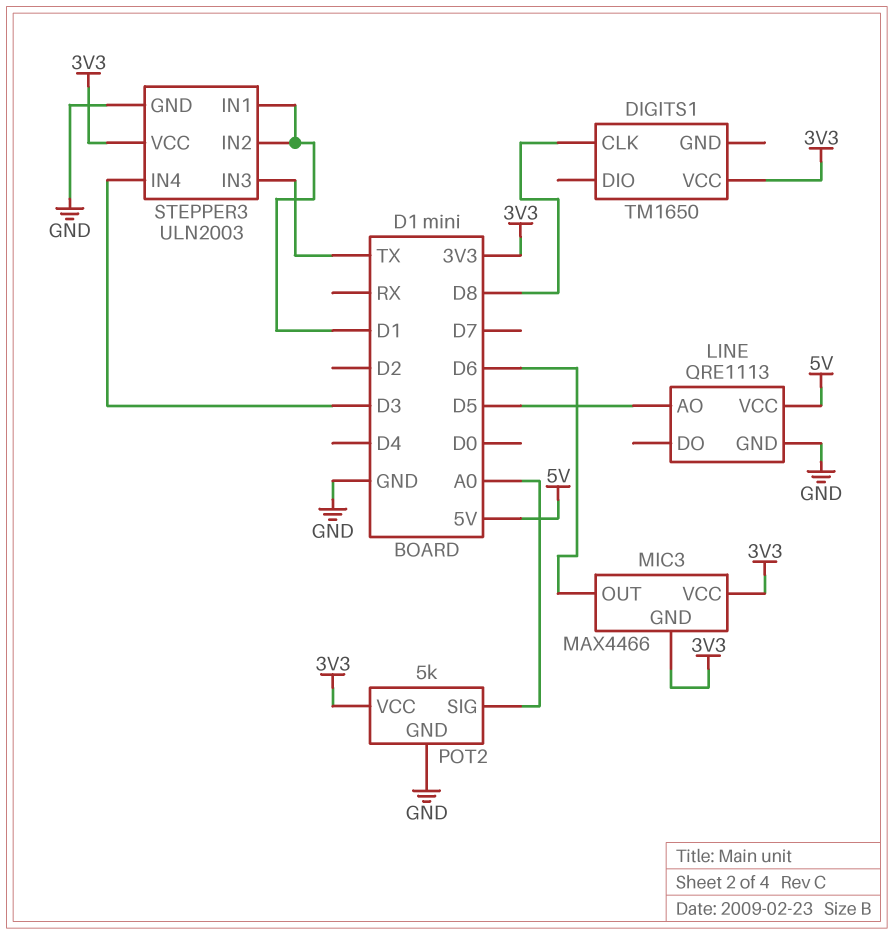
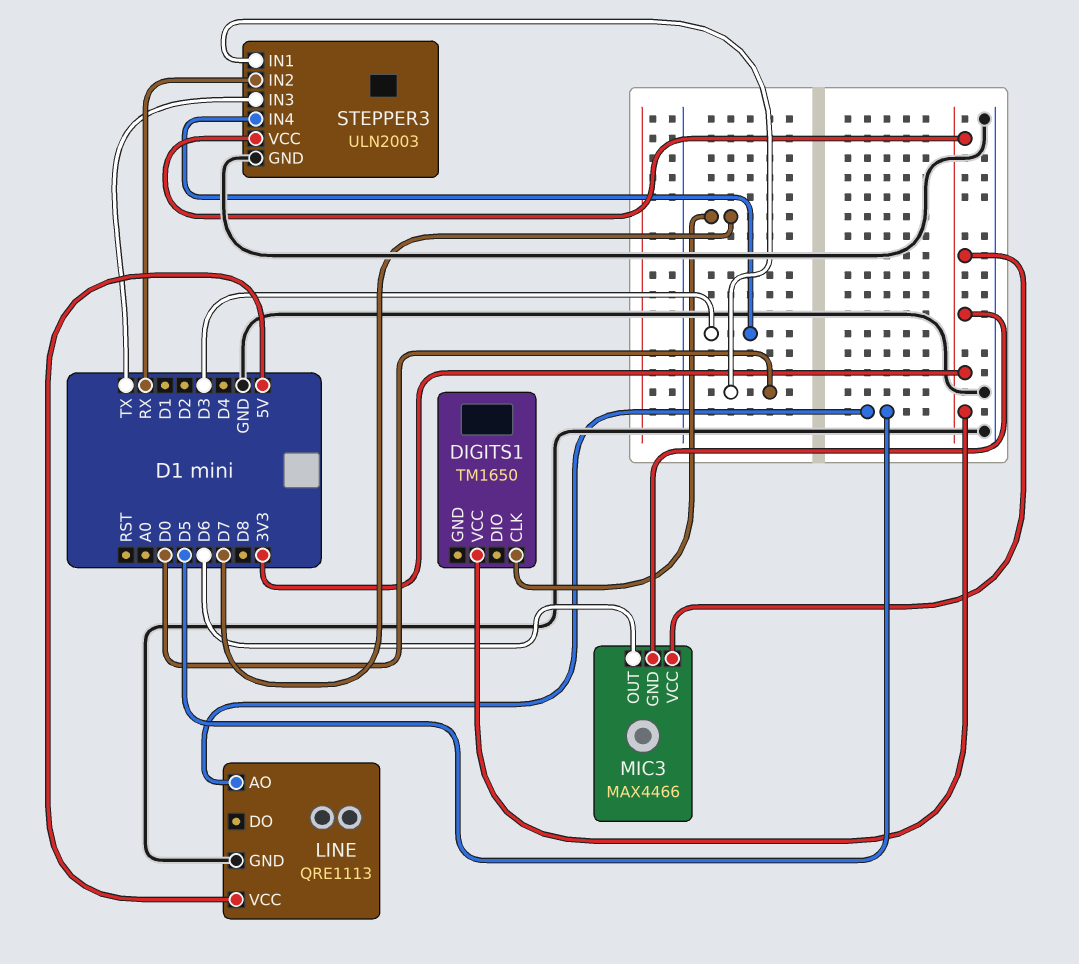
DIGITS1 pin CLK: D8 -> D7
POT2: 5k -> none
POT2 pin GND: GND -> none
POT2 pin SIG: A0 -> none
POT2 pin VCC: 3V3 -> none
STEPPER3 pin IN1: D1 -> D0
STEPPER3 pin IN2: D1 -> RX

